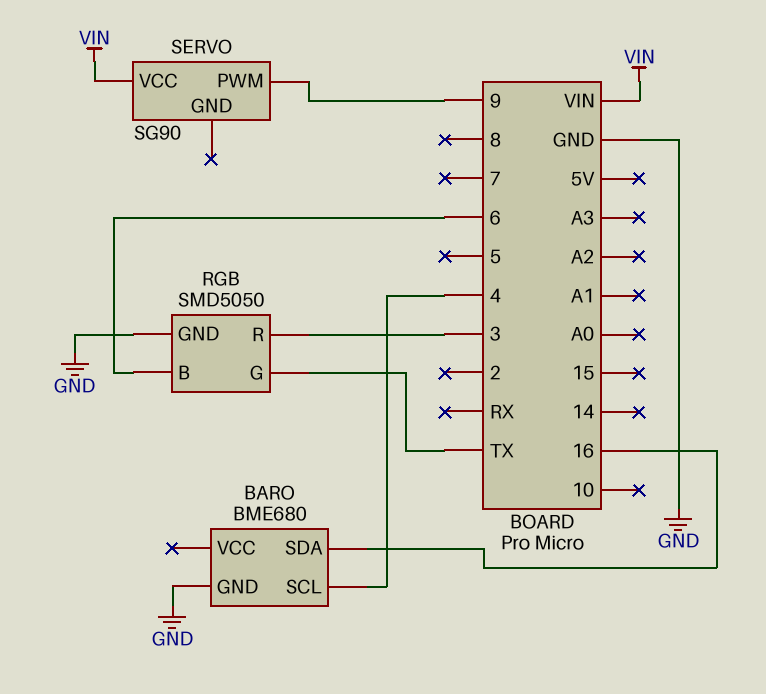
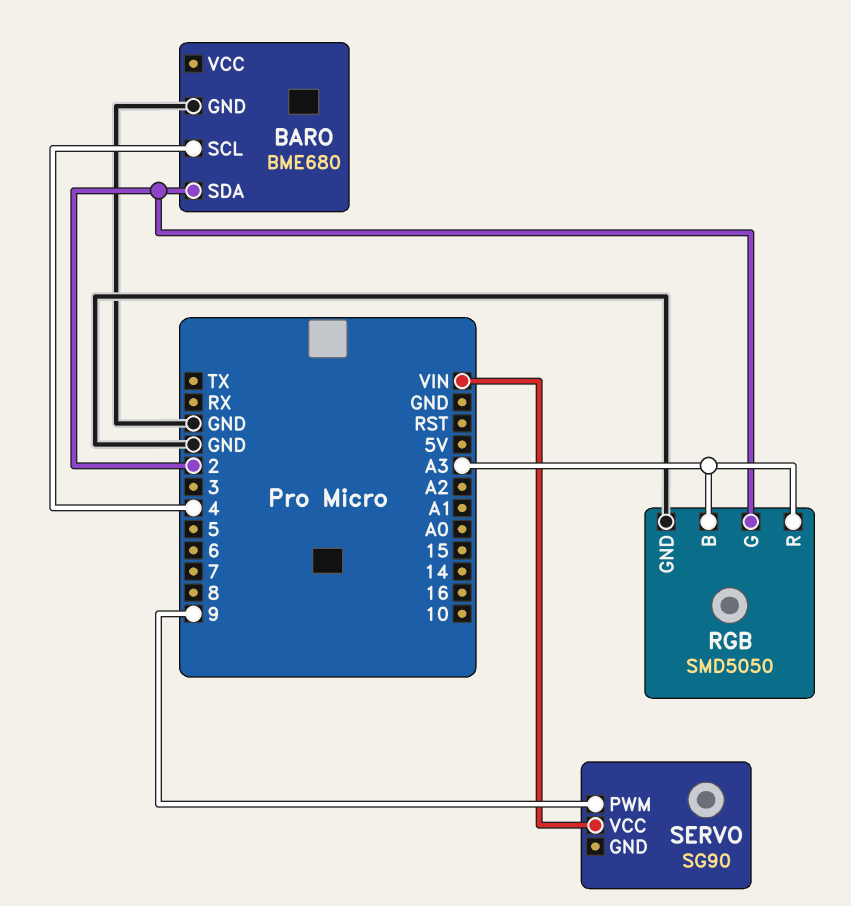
BARO pin SDA: 16 -> 2
RGB pin B: 6 -> A3
RGB pin G: TX -> 2
RGB pin R: 3 -> A3

